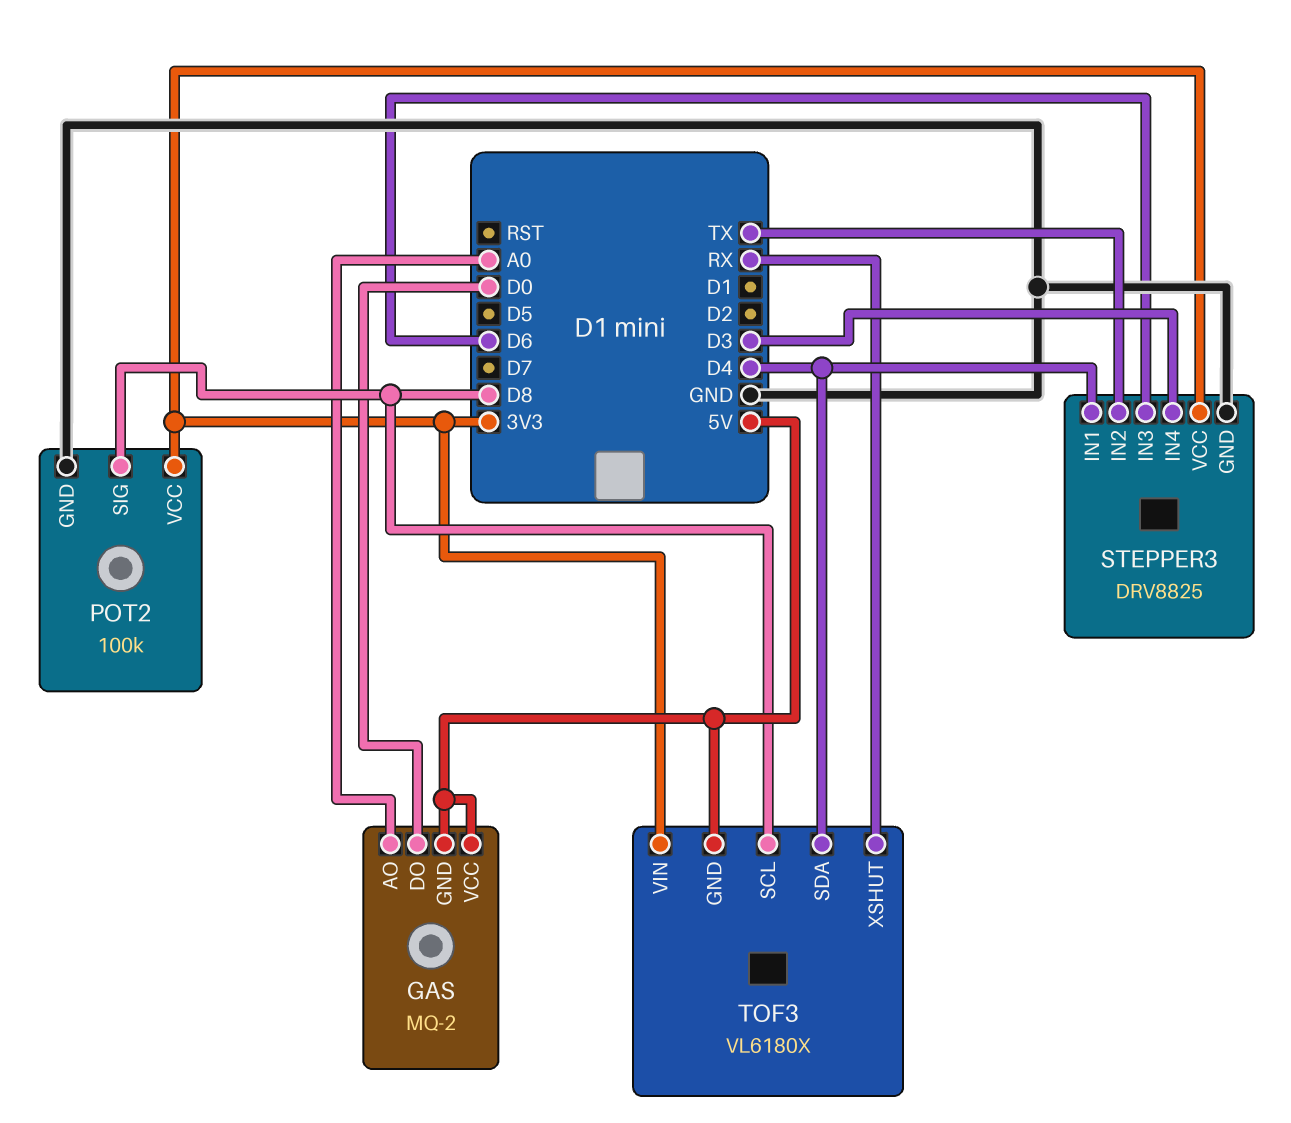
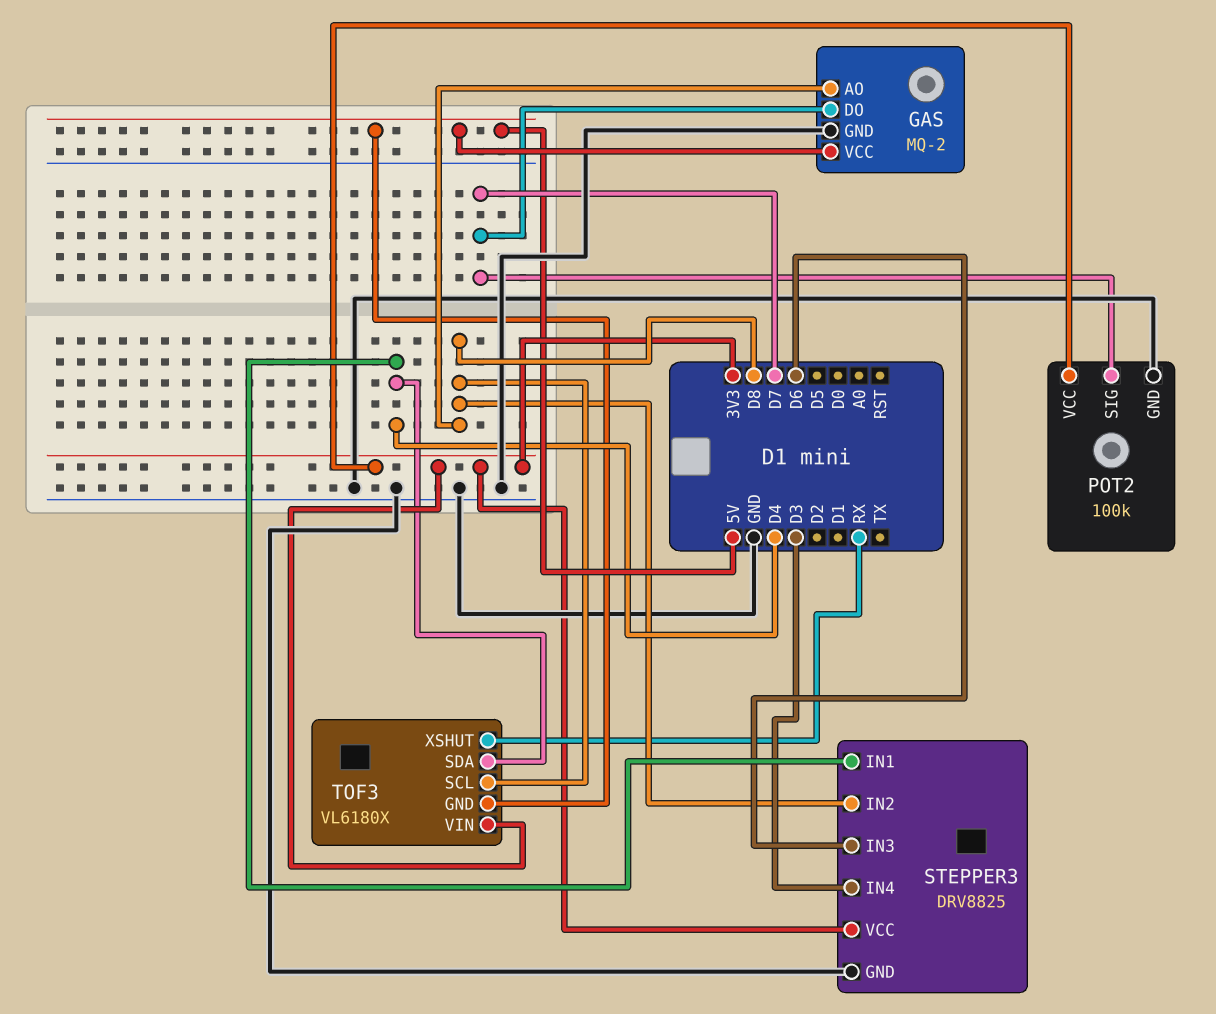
GAS pin AO: A0 -> D8
GAS pin DO: D0 -> D7
GAS pin GND: 5V -> GND
POT2 pin SIG: D8 -> D7
STEPPER3 pin IN2: TX -> D8

